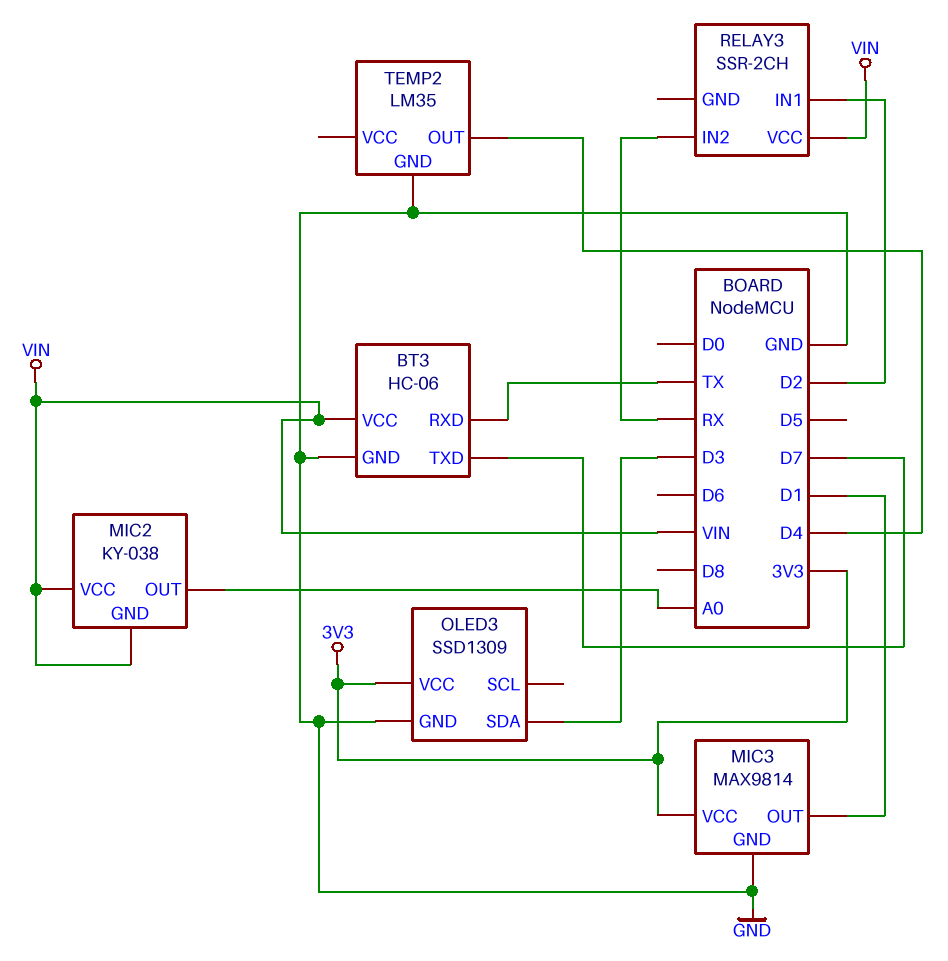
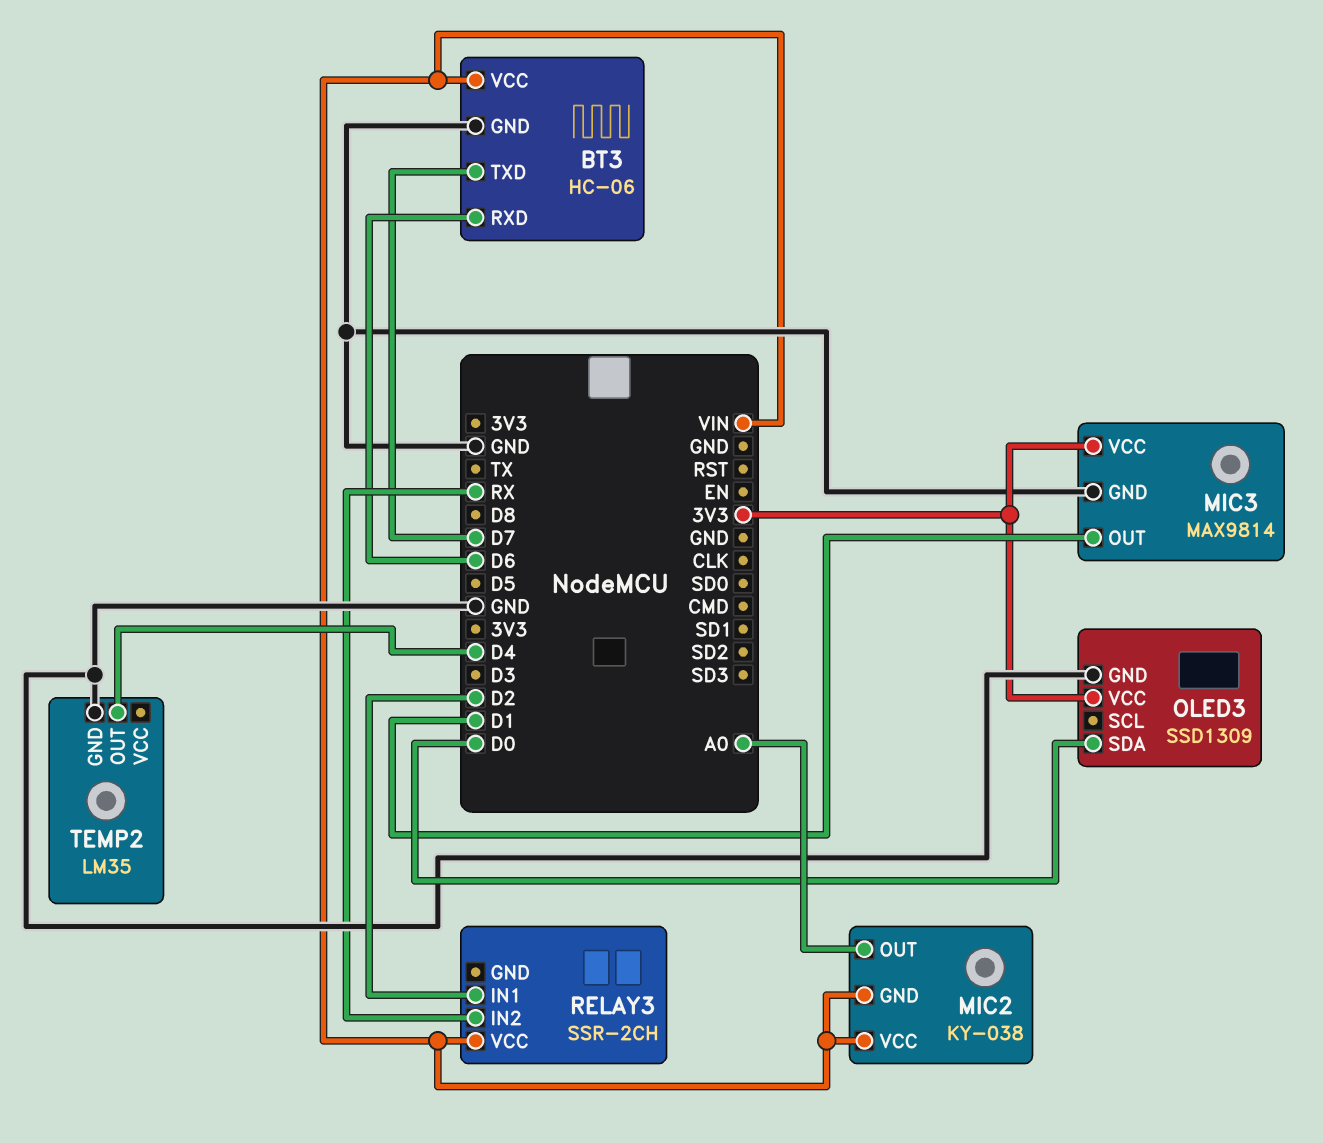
BT3 pin RXD: TX -> D6
OLED3 pin SDA: D3 -> D0

